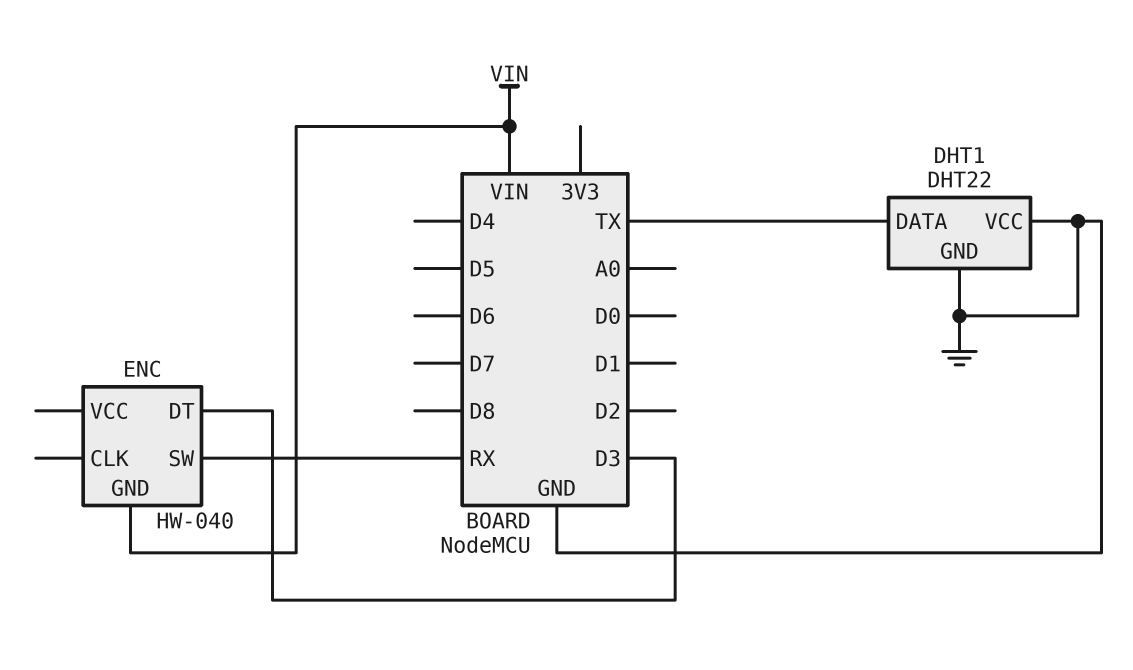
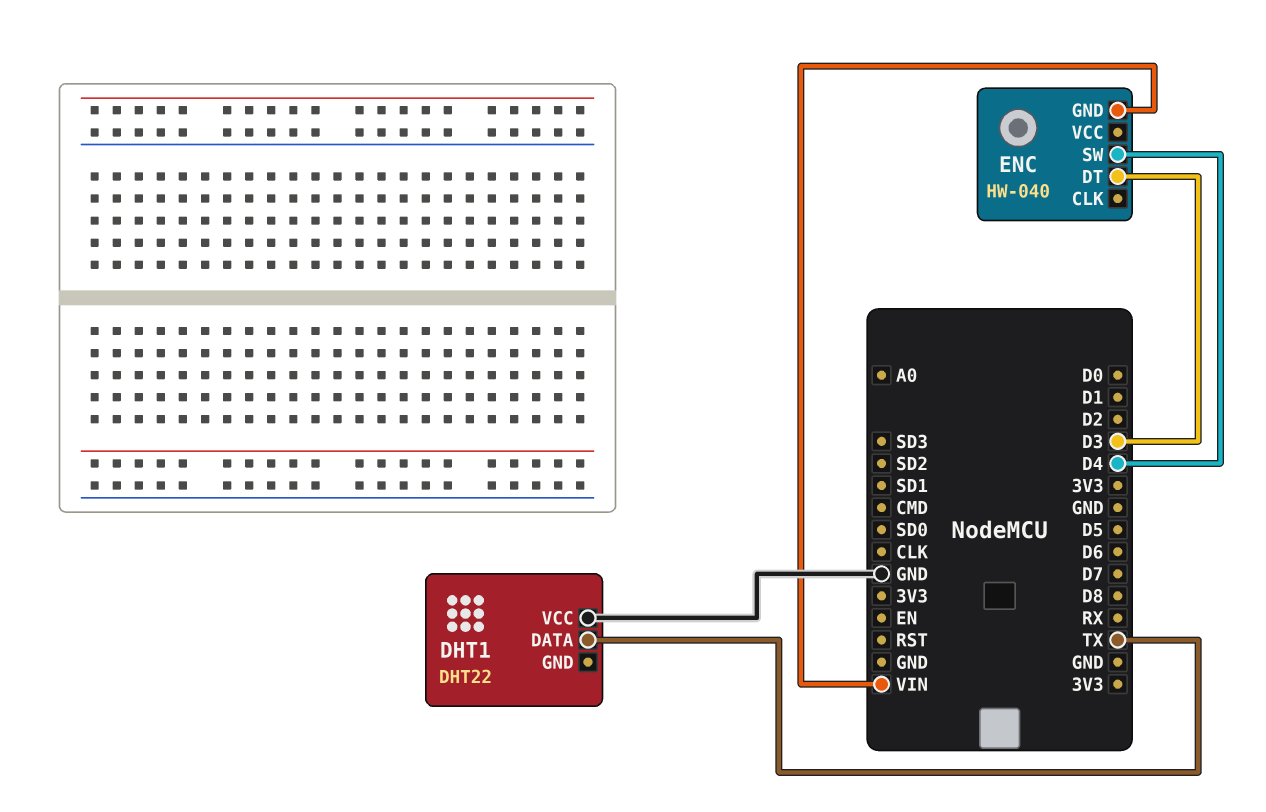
DHT1 pin GND: GND -> none
ENC pin SW: RX -> D4

